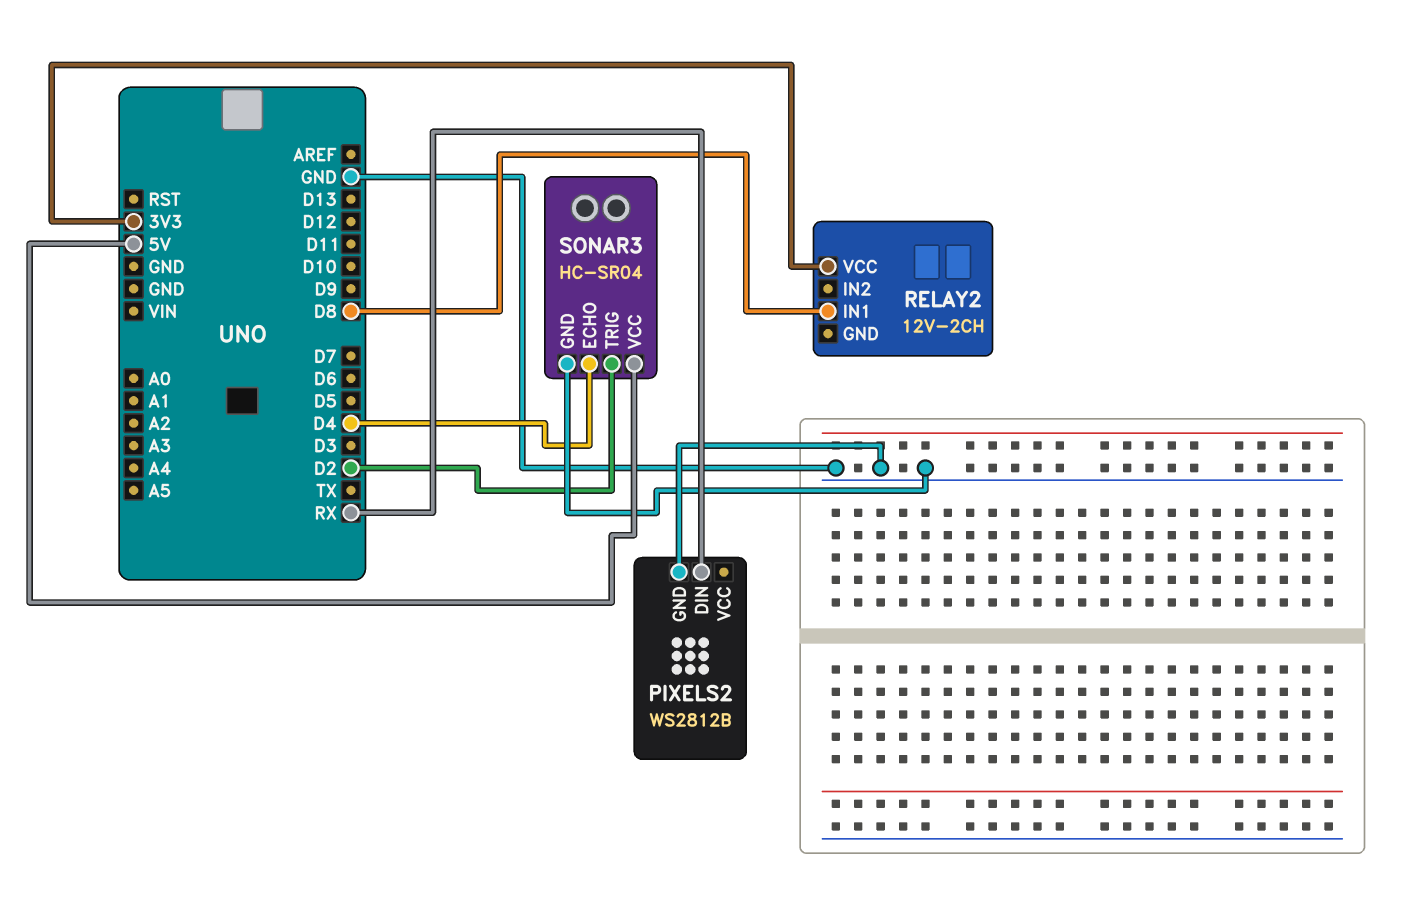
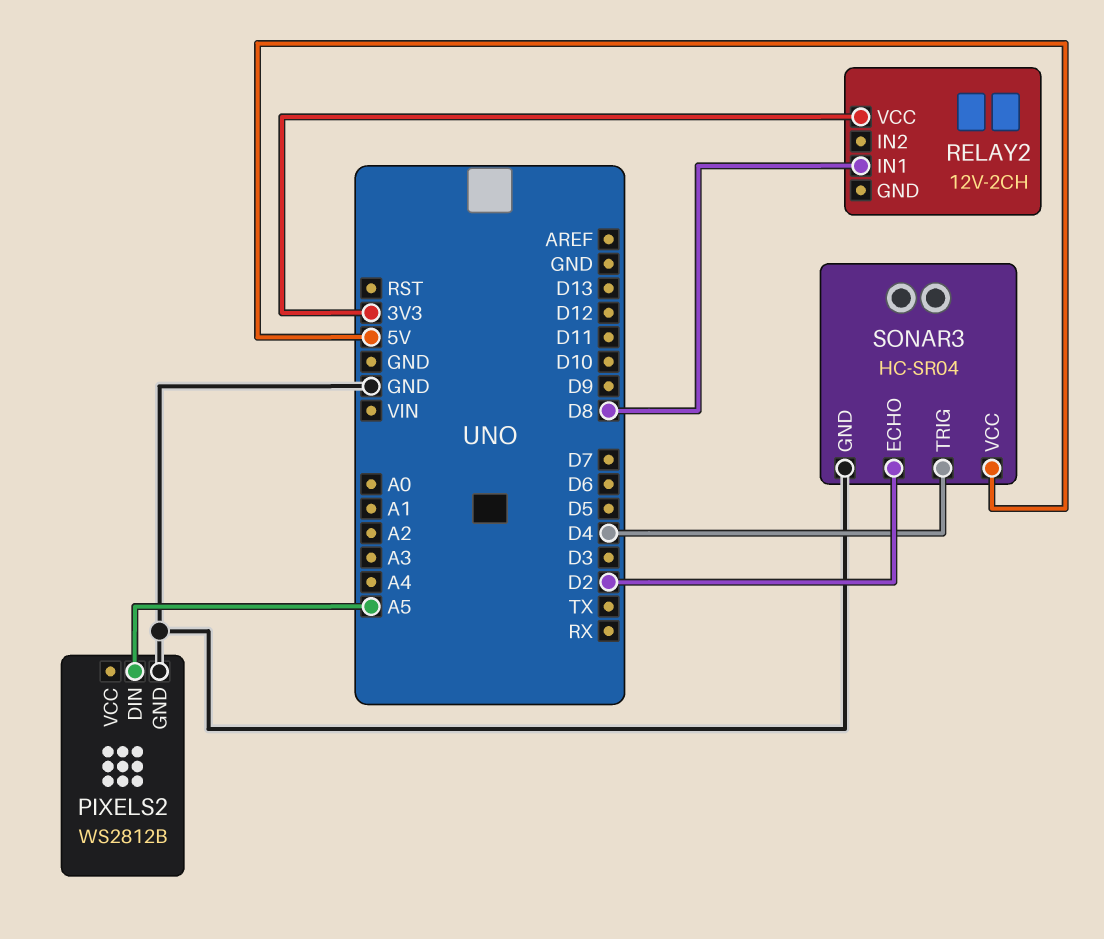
PIXELS2 pin DIN: RX -> A5
SONAR3 pin ECHO: D4 -> D2
SONAR3 pin TRIG: D2 -> D4

